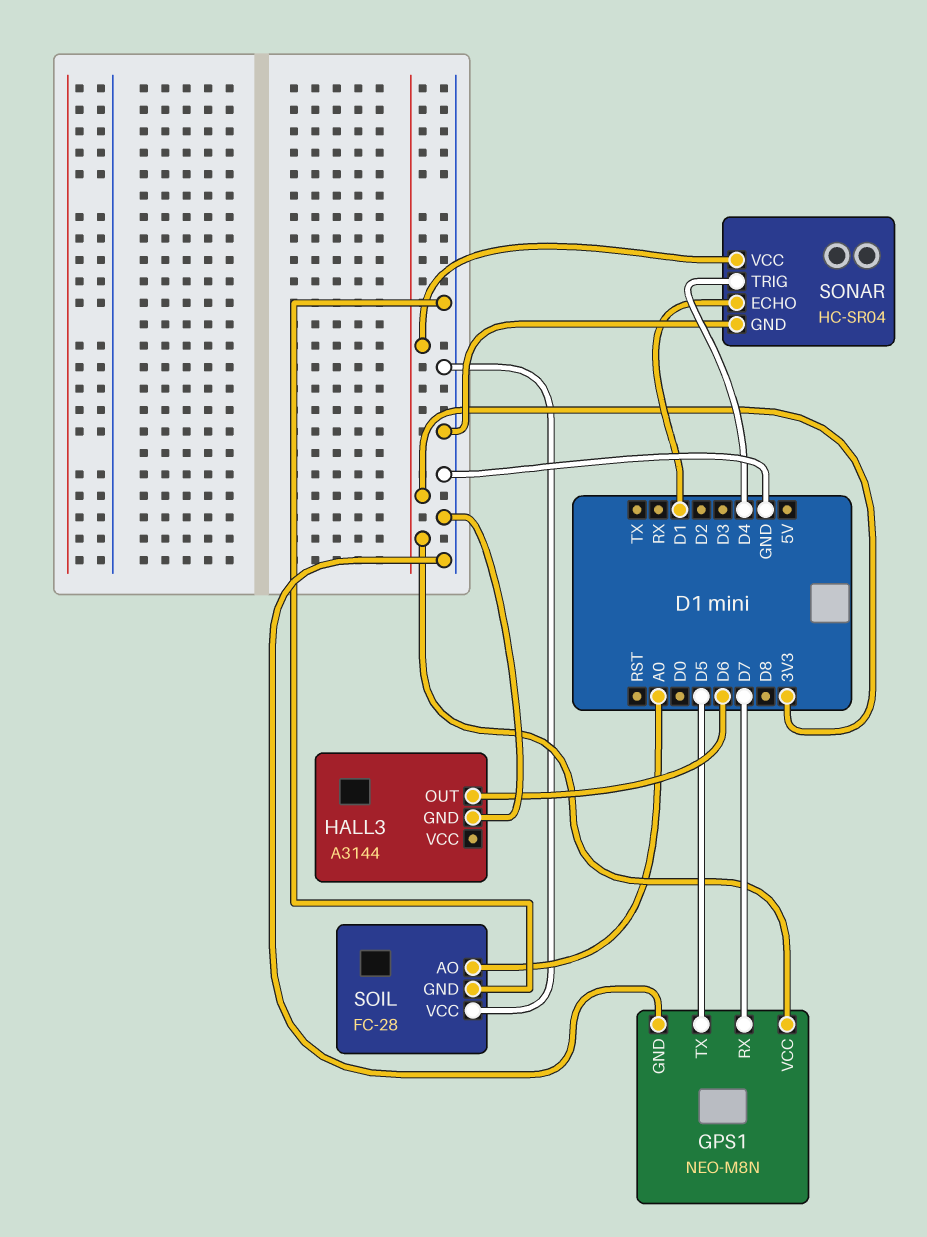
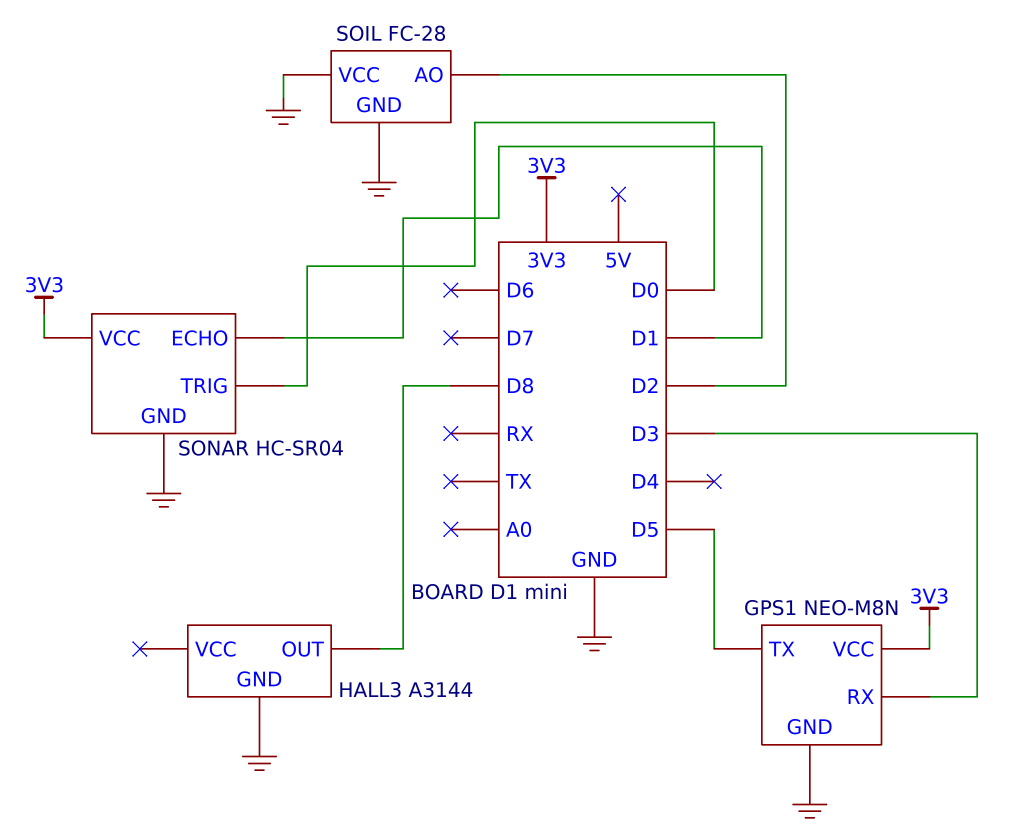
GPS1 pin RX: D7 -> D3
HALL3 pin OUT: D6 -> D8
SOIL pin AO: A0 -> D2
SONAR pin TRIG: D4 -> D0

